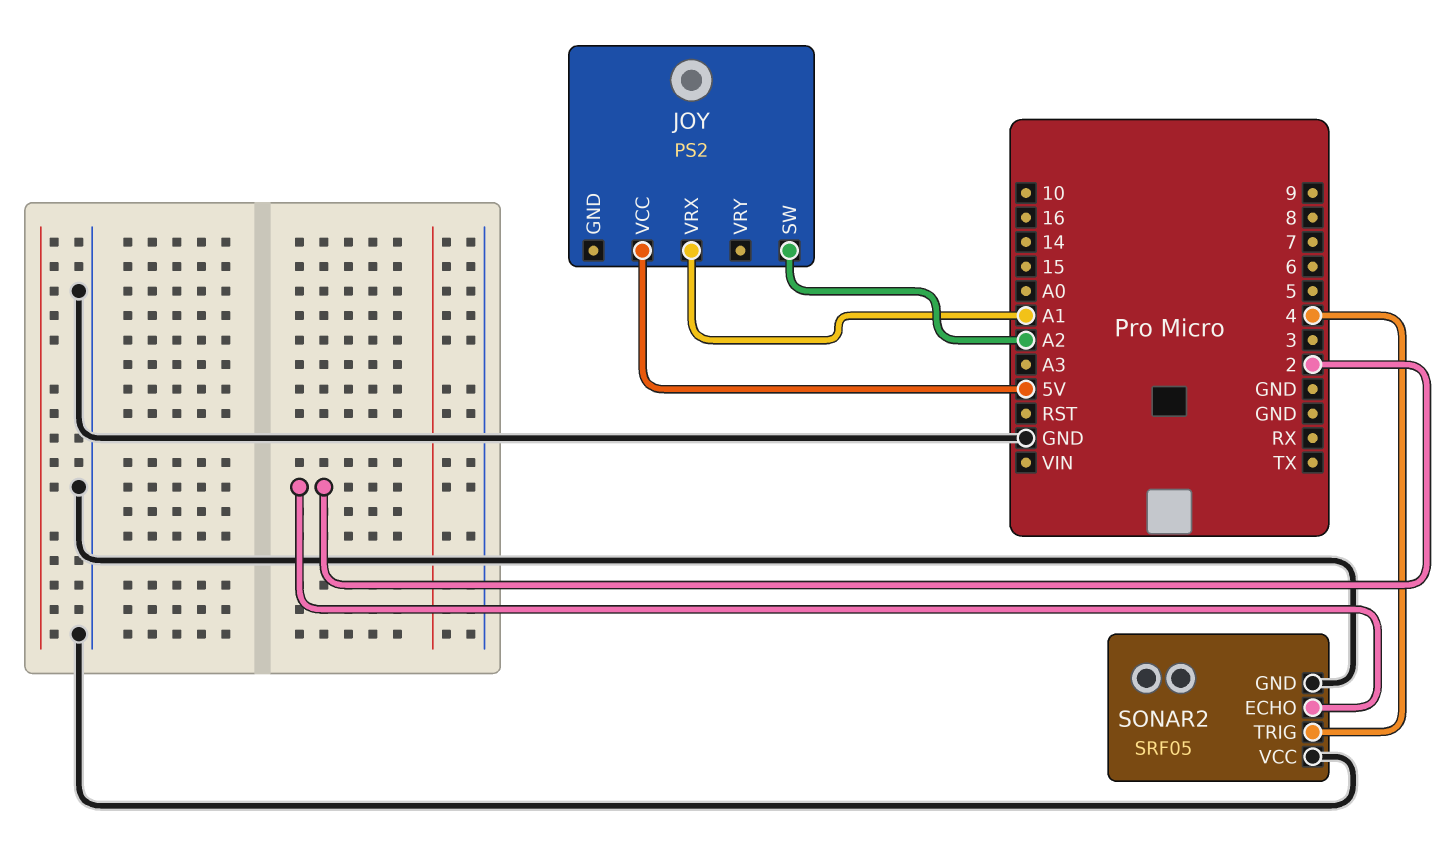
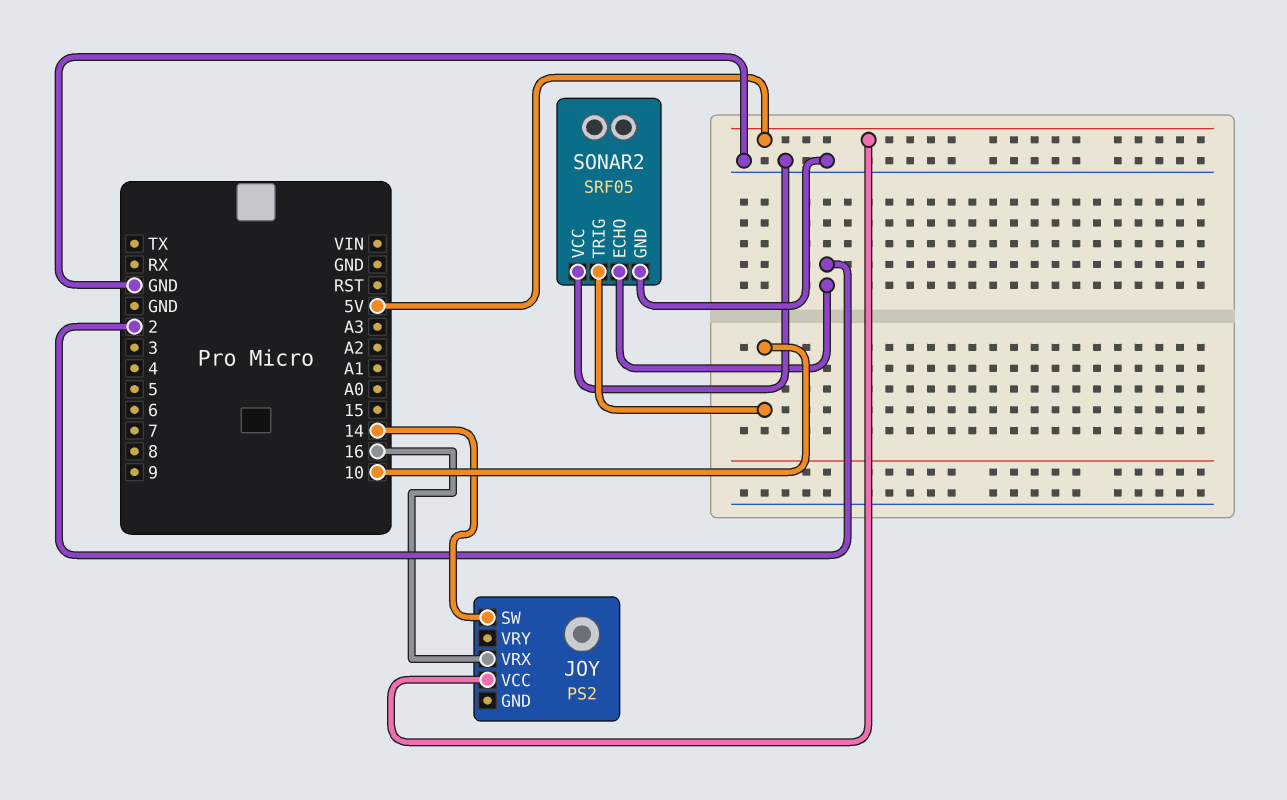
JOY pin SW: A2 -> 14
JOY pin VRX: A1 -> 16
SONAR2 pin TRIG: 4 -> 10

